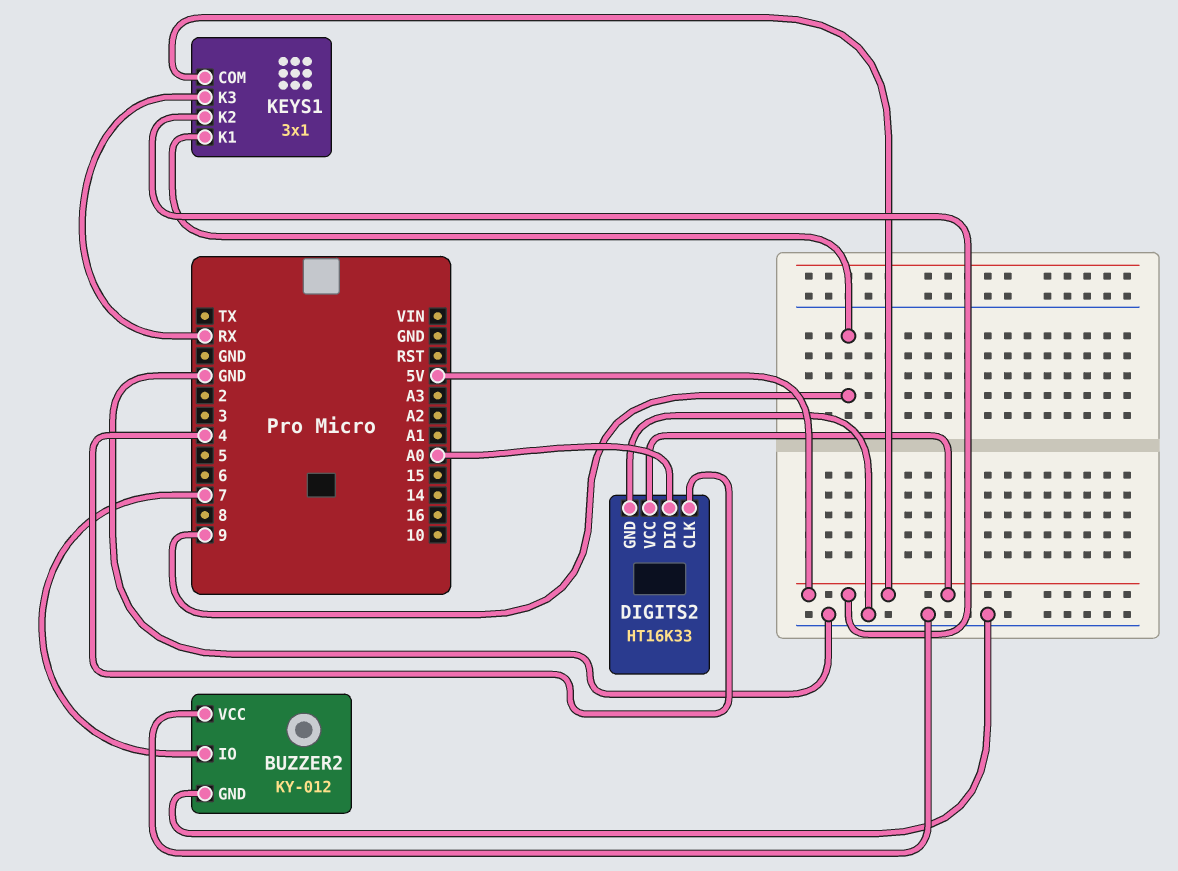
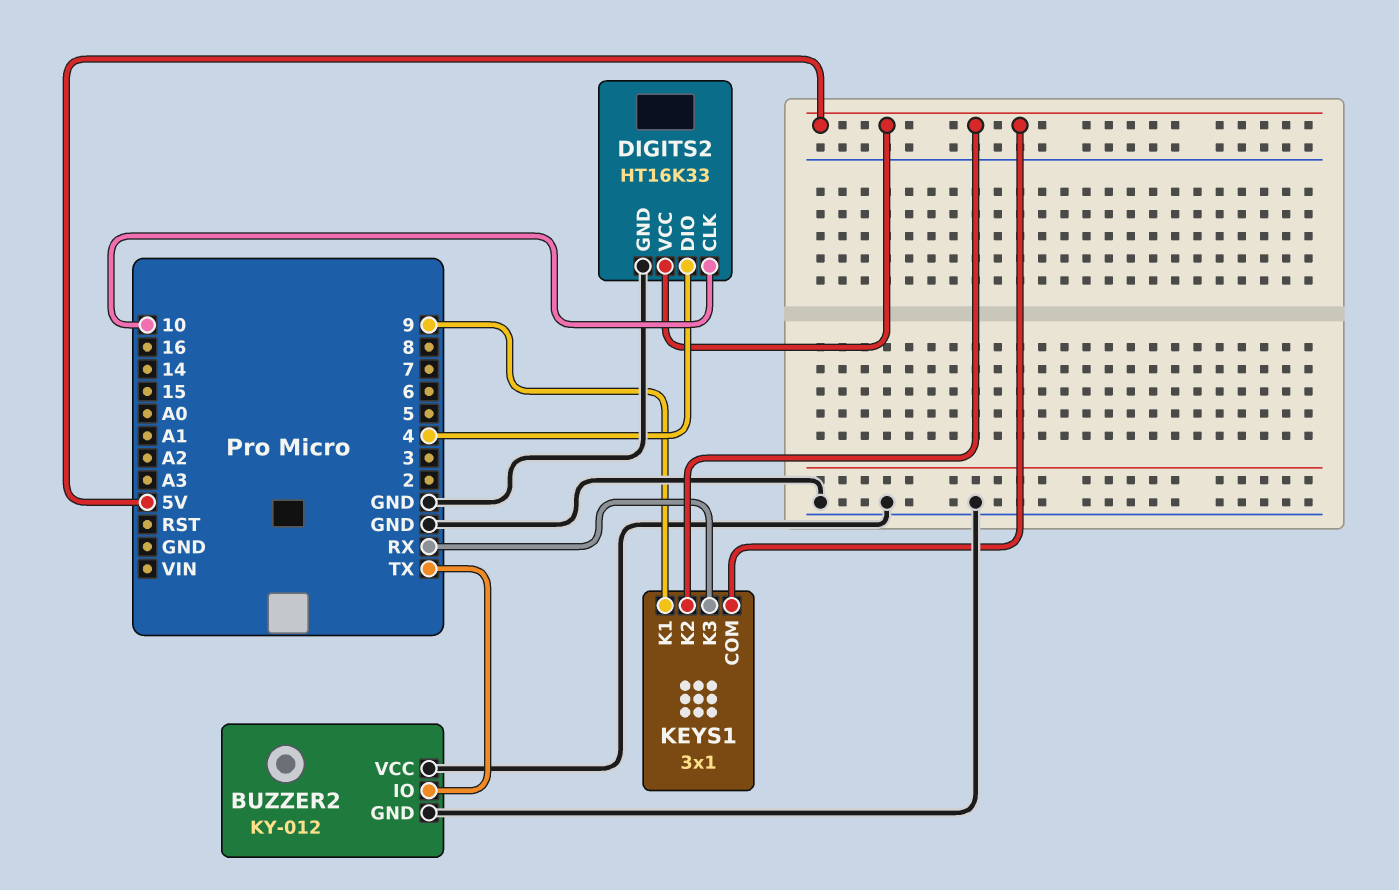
BUZZER2 pin IO: 7 -> TX
DIGITS2 pin CLK: 4 -> 10
DIGITS2 pin DIO: A0 -> 4

